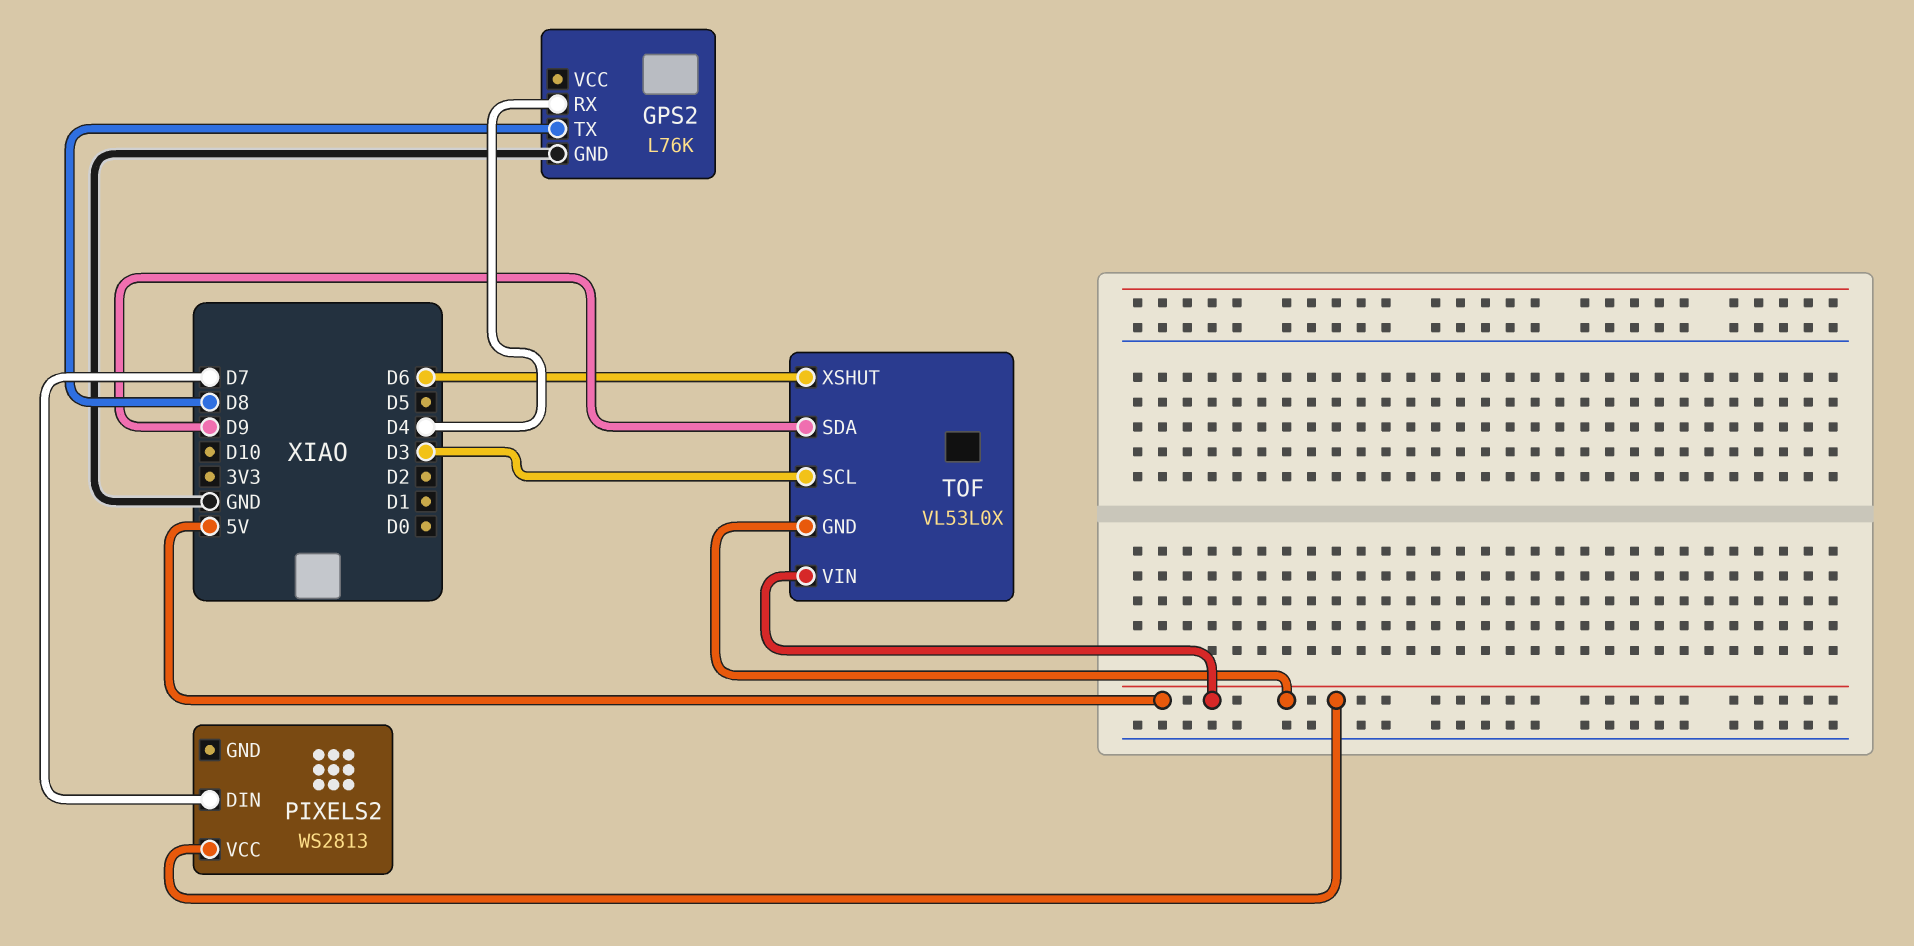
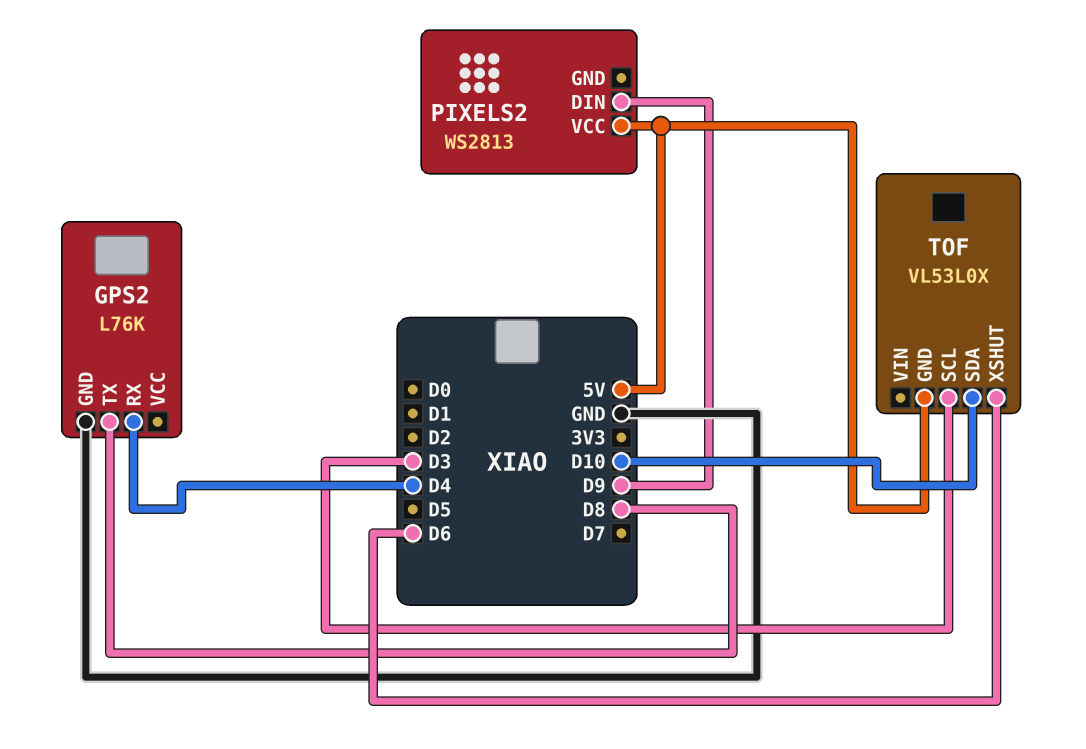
PIXELS2 pin DIN: D7 -> D9
TOF pin SDA: D9 -> D10
TOF pin VIN: 5V -> none

